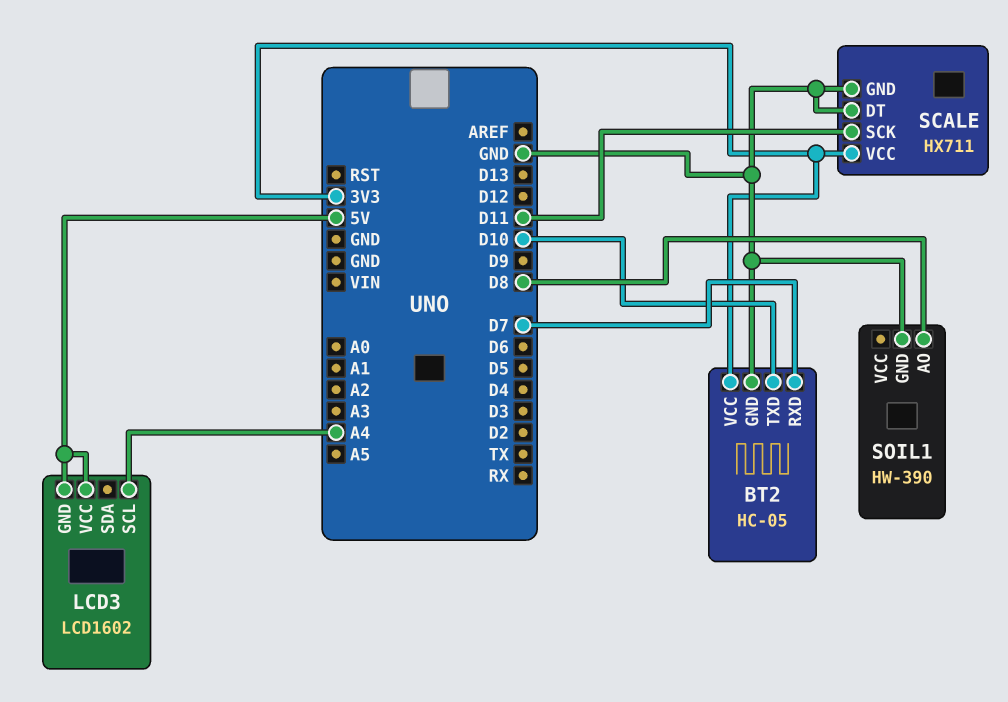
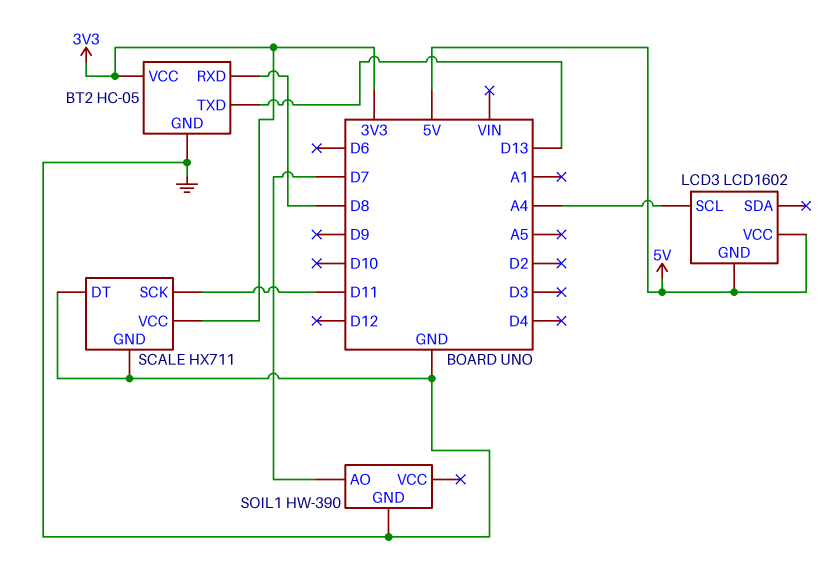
BT2 pin RXD: D7 -> D8
BT2 pin TXD: D10 -> D13
SOIL1 pin AO: D8 -> D7

